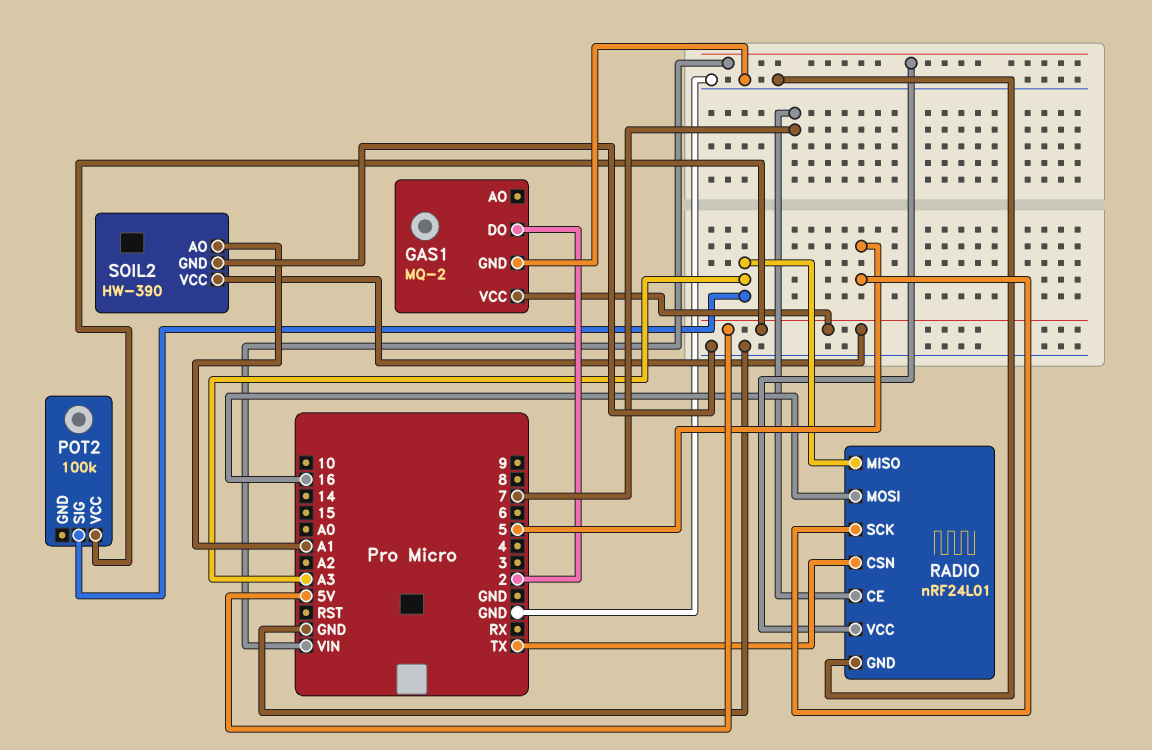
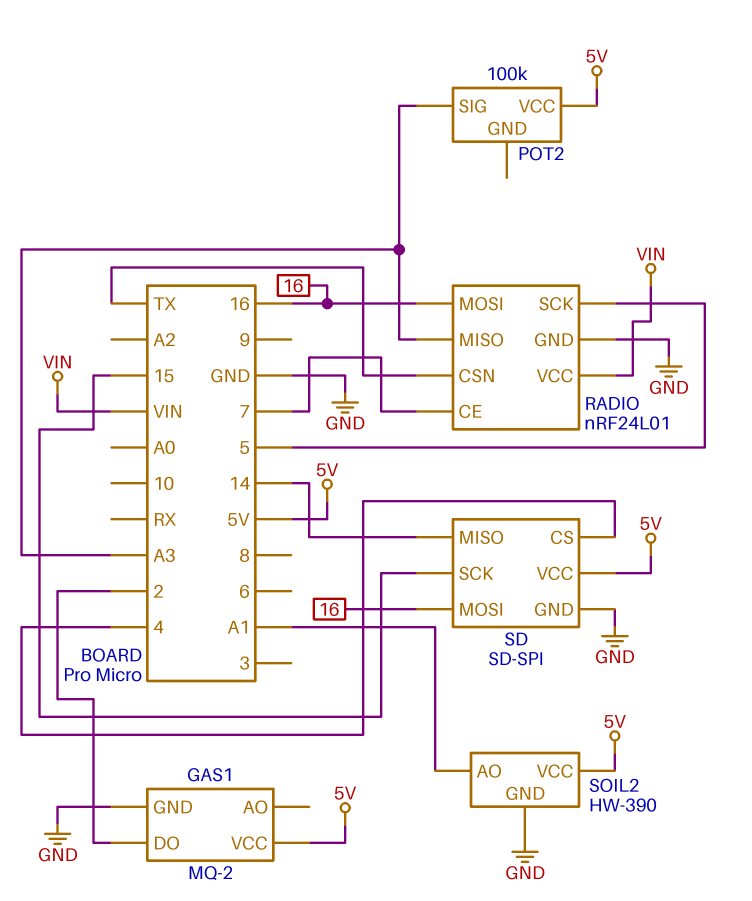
SD: none -> SD-SPI
SD pin CS: none -> 4
SD pin GND: none -> GND
SD pin MISO: none -> 14
SD pin MOSI: none -> 16
SD pin SCK: none -> 15
SD pin VCC: none -> 5V

